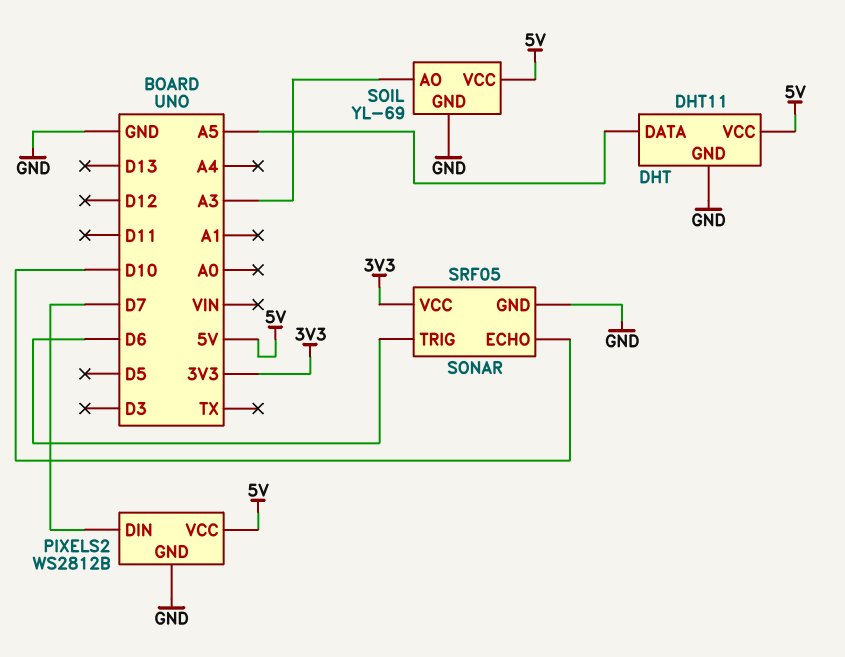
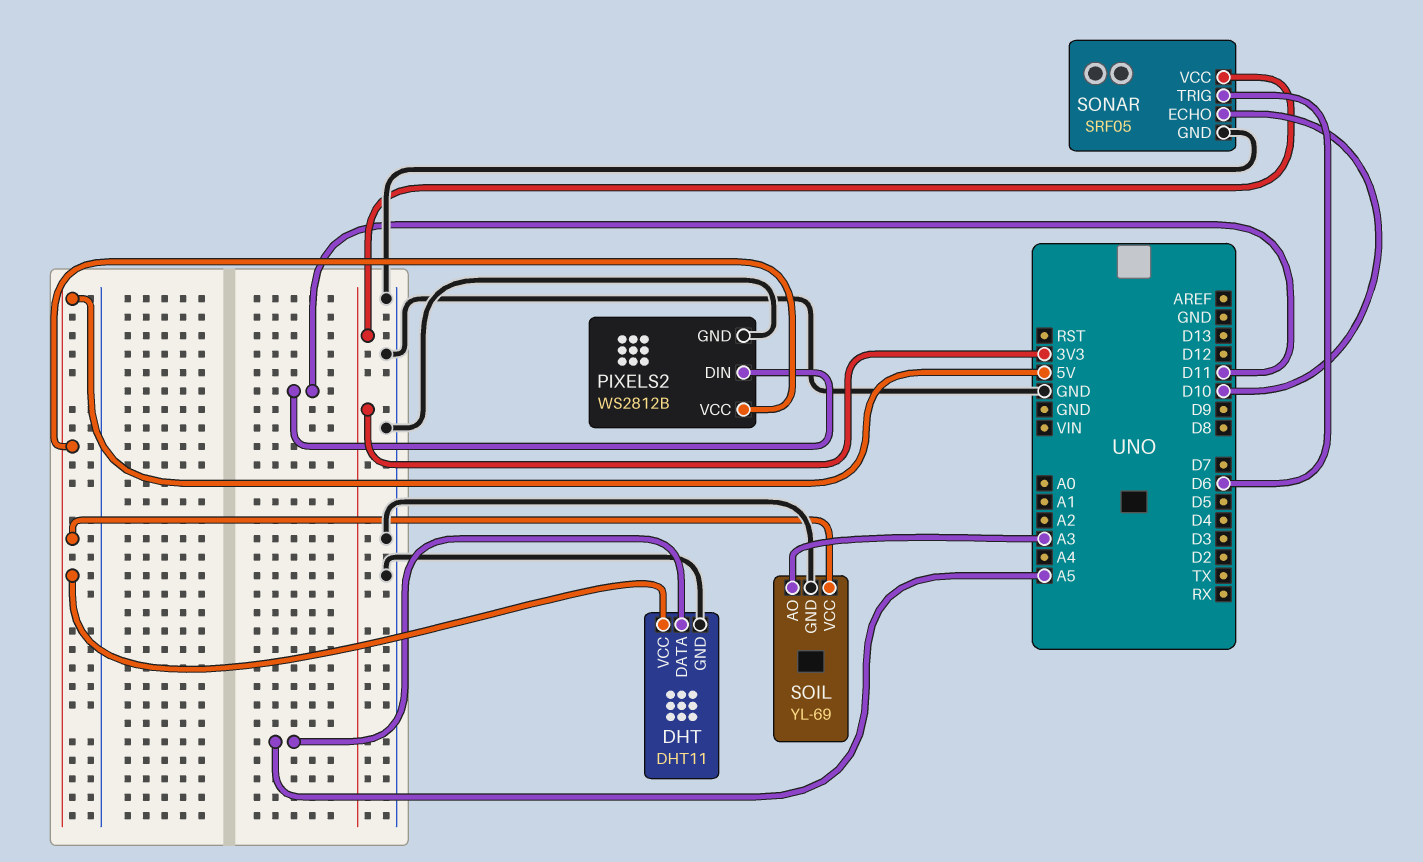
PIXELS2 pin DIN: D7 -> D11

